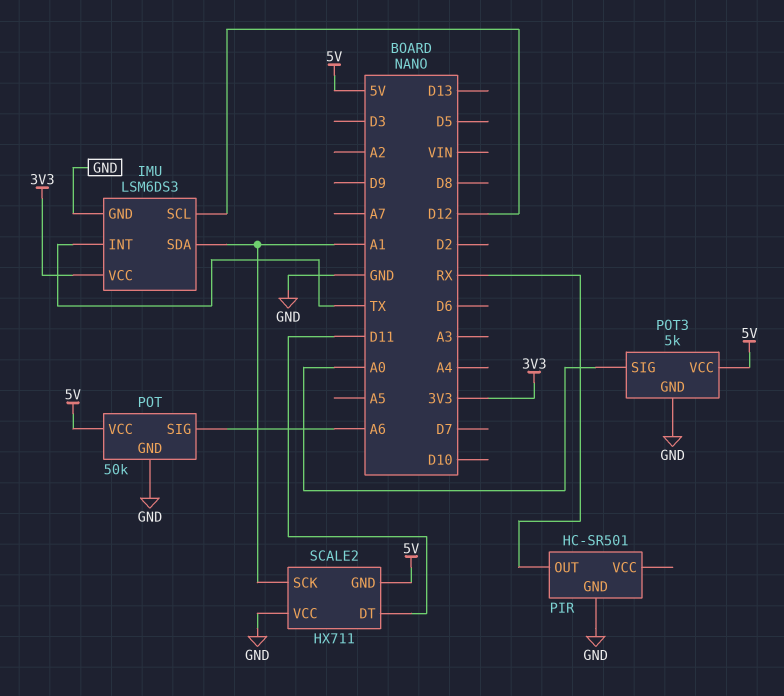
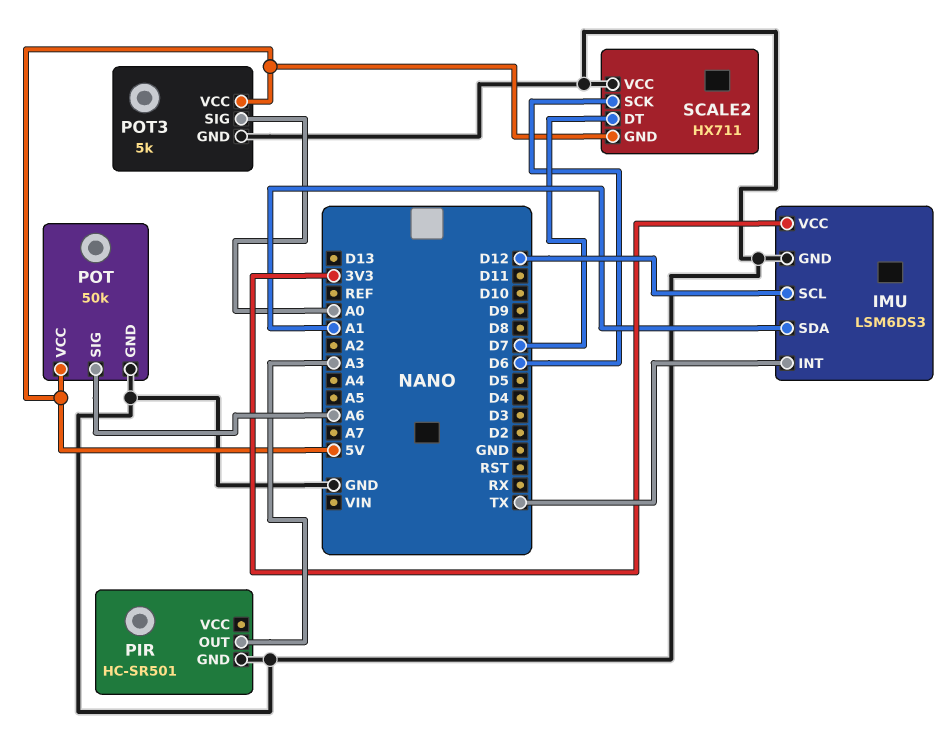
PIR pin OUT: RX -> A3
SCALE2 pin DT: D11 -> D7
SCALE2 pin SCK: A1 -> D6

